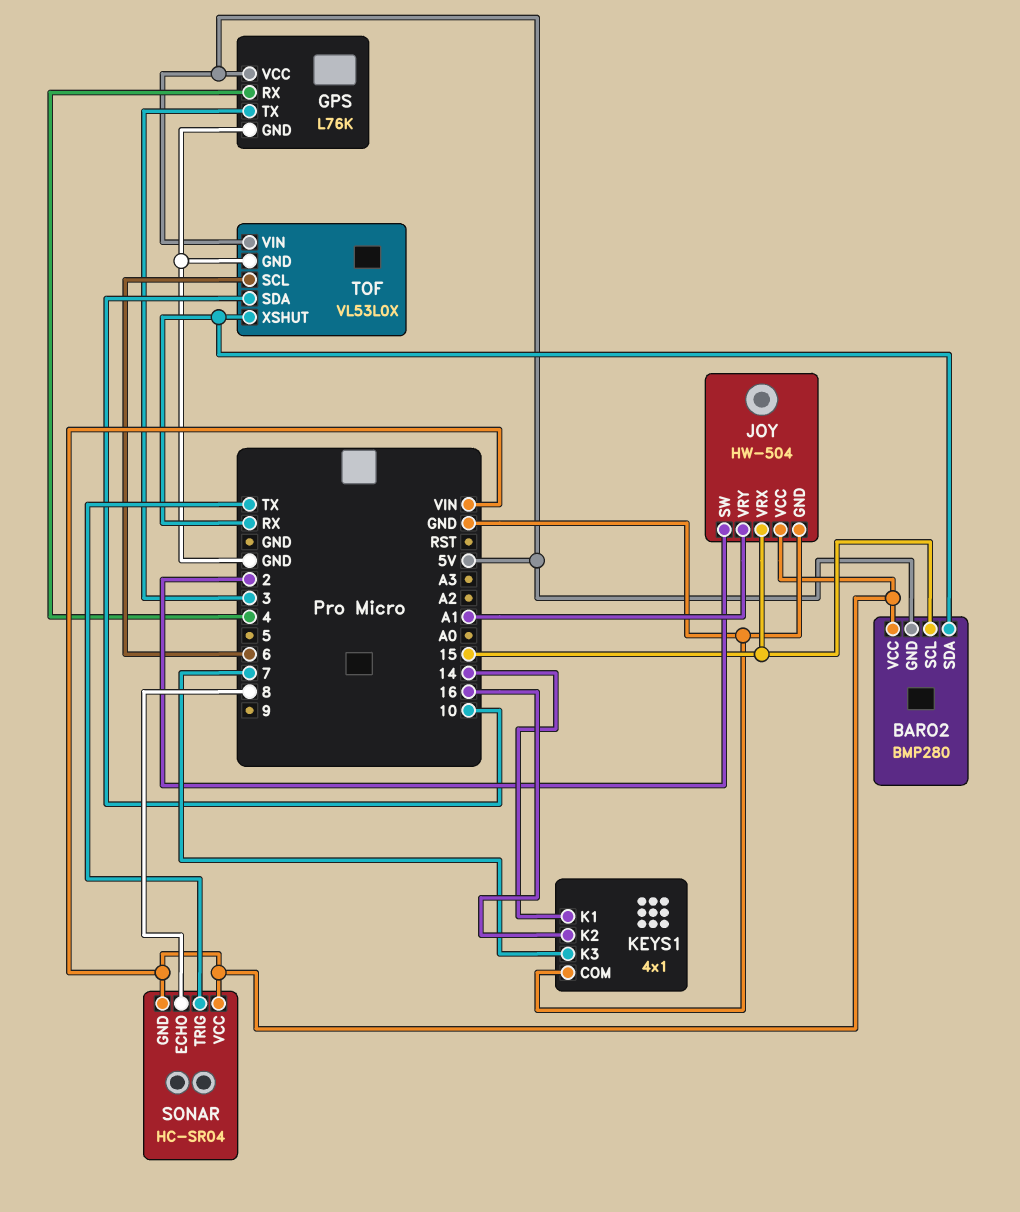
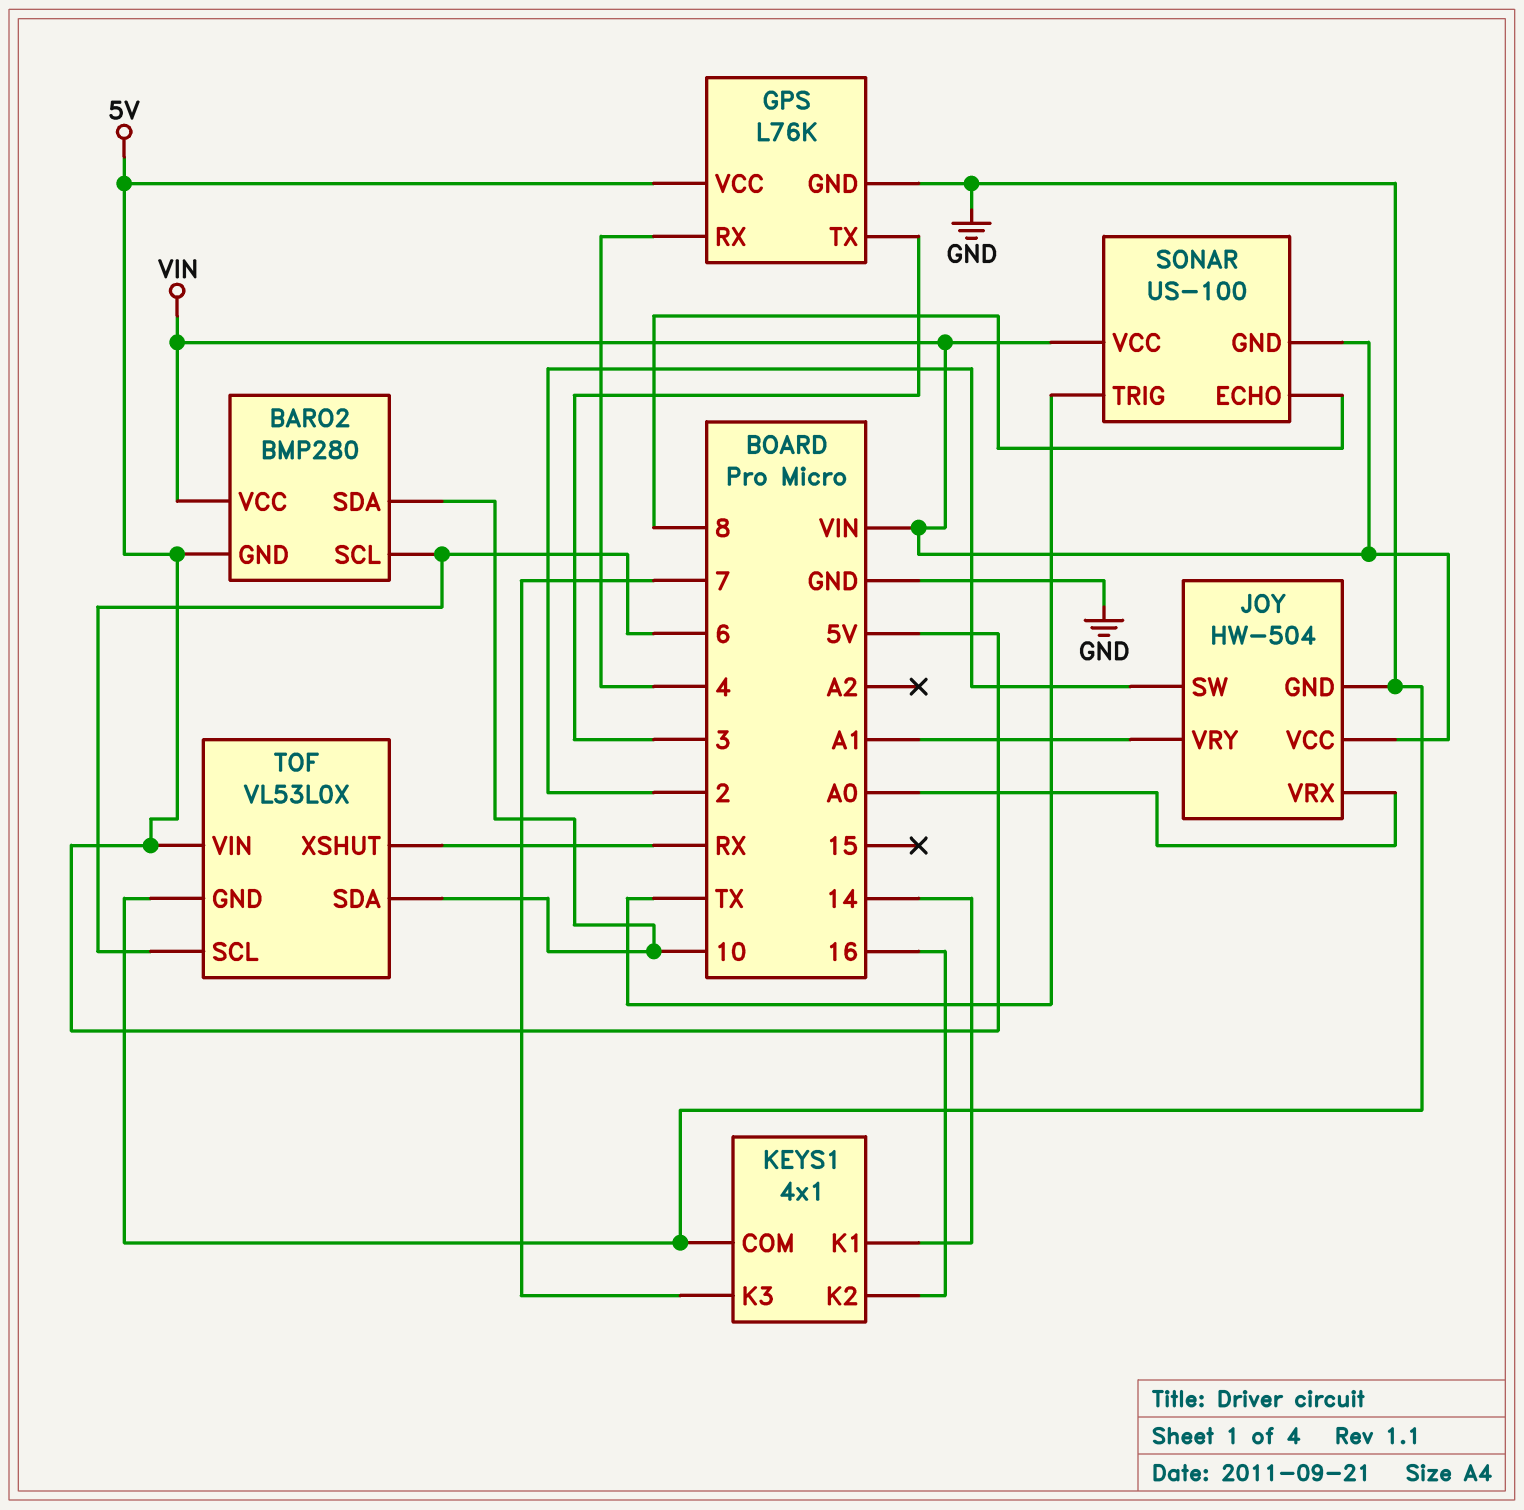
BARO2 pin SCL: 15 -> 6
BARO2 pin SDA: RX -> 10
JOY pin VRX: 15 -> A0
SONAR: HC-SR04 -> US-100

